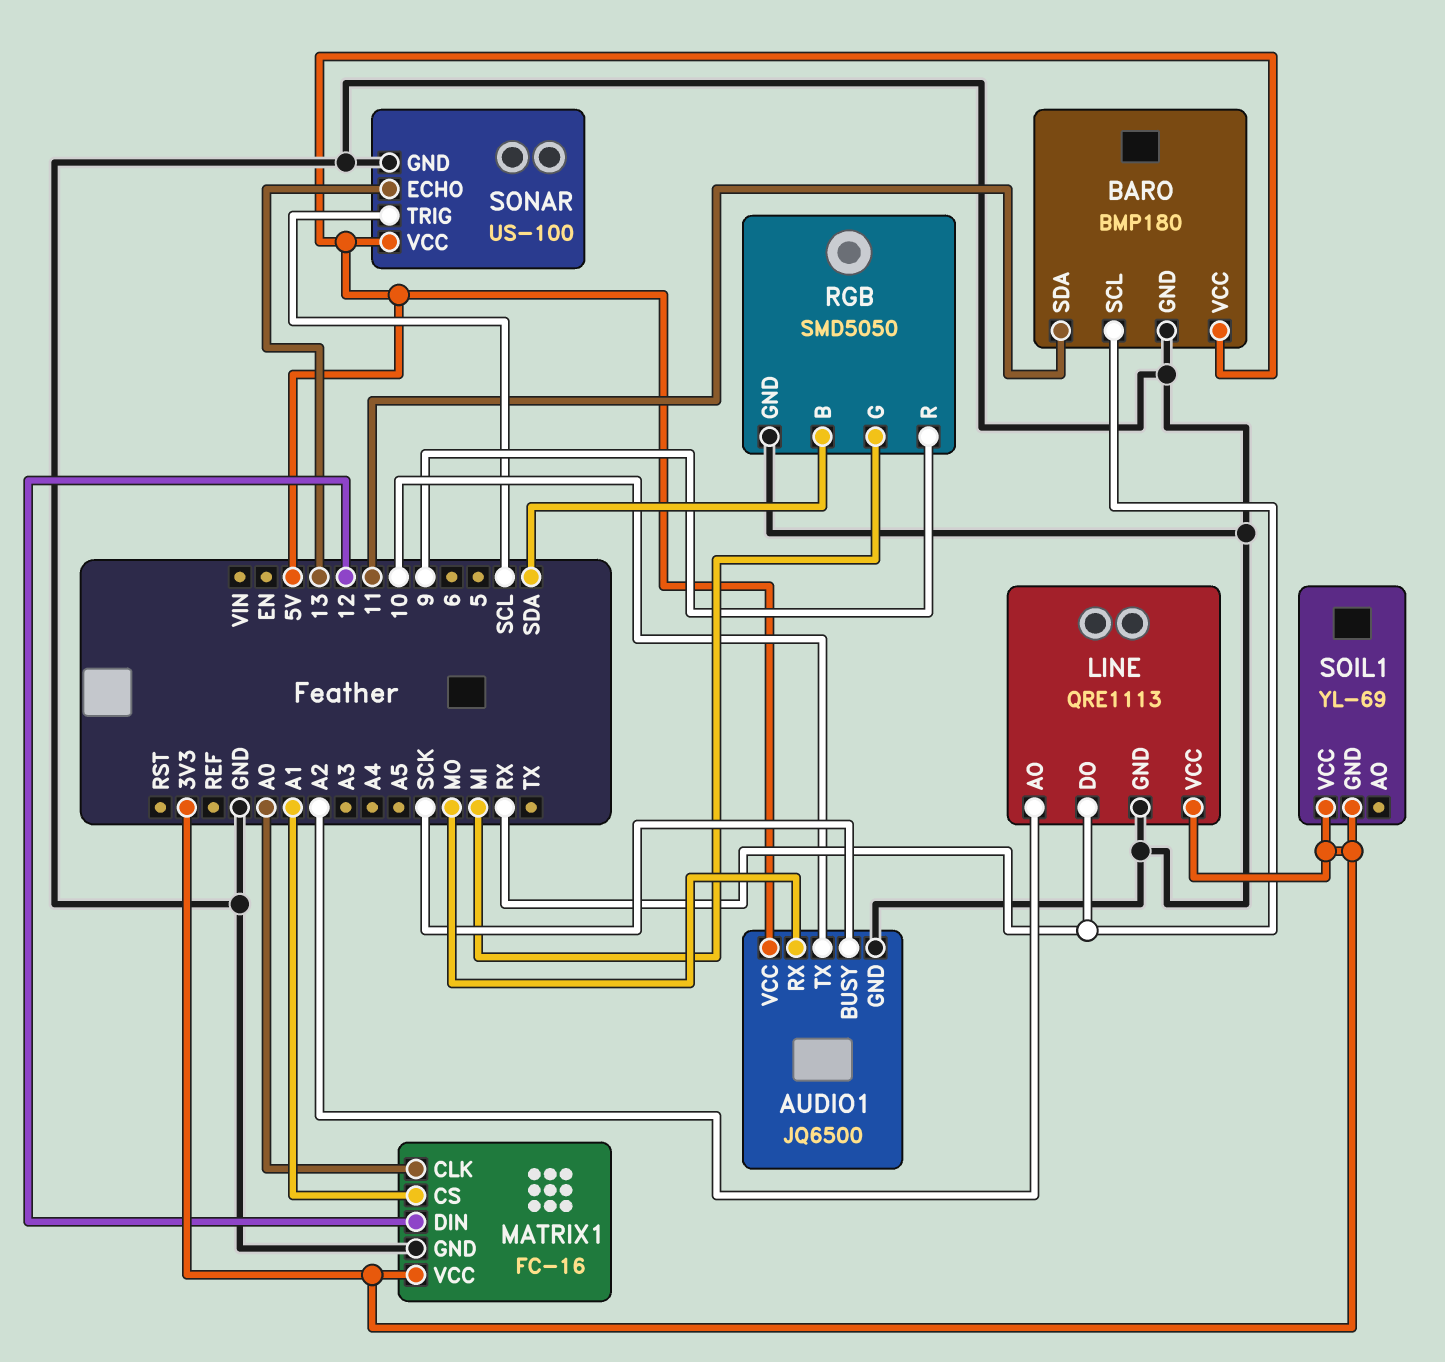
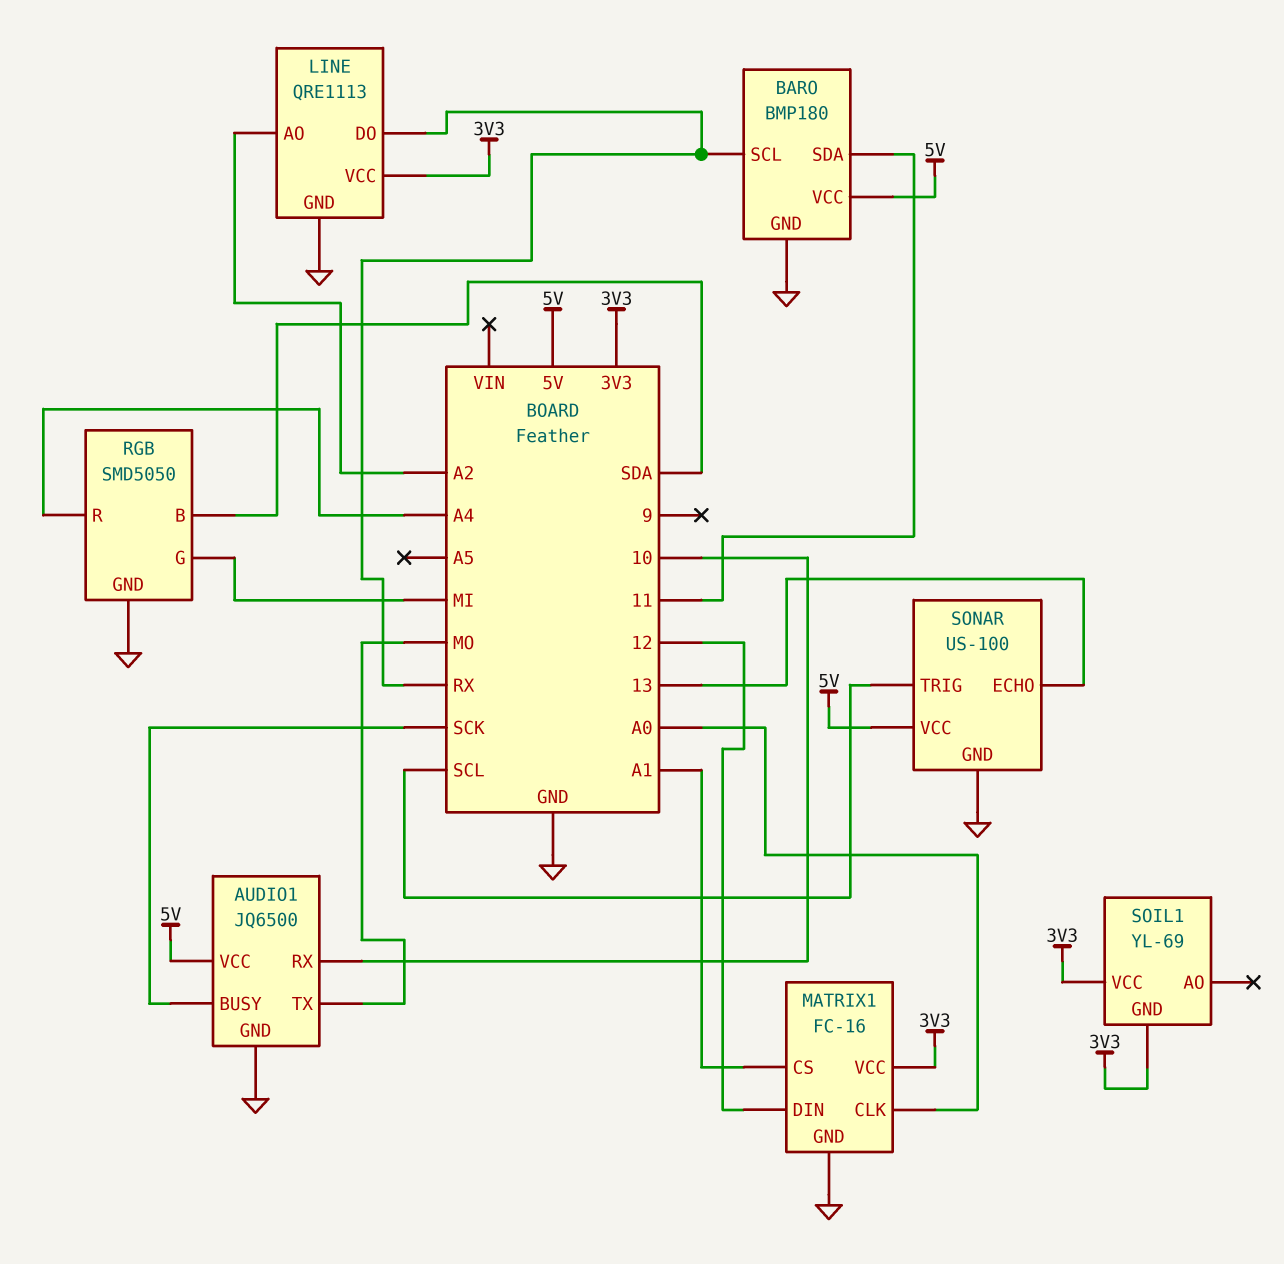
AUDIO1 pin RX: MO -> 10
AUDIO1 pin TX: 10 -> MO
RGB pin R: 9 -> A4

